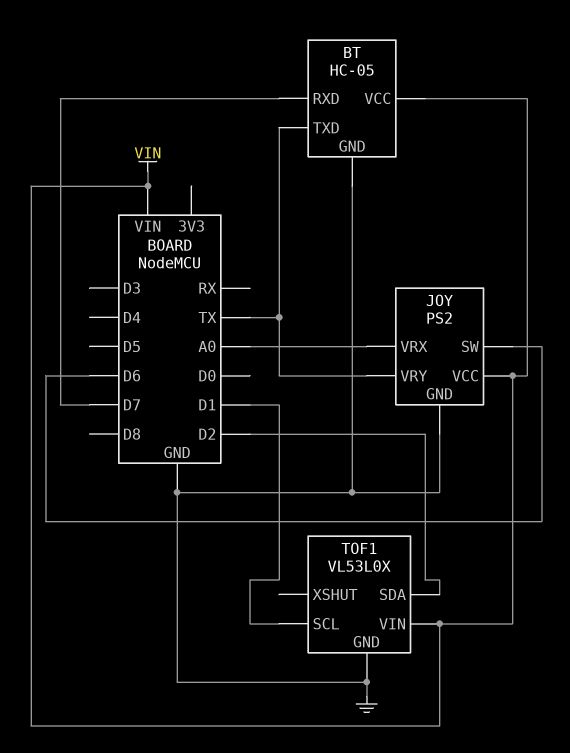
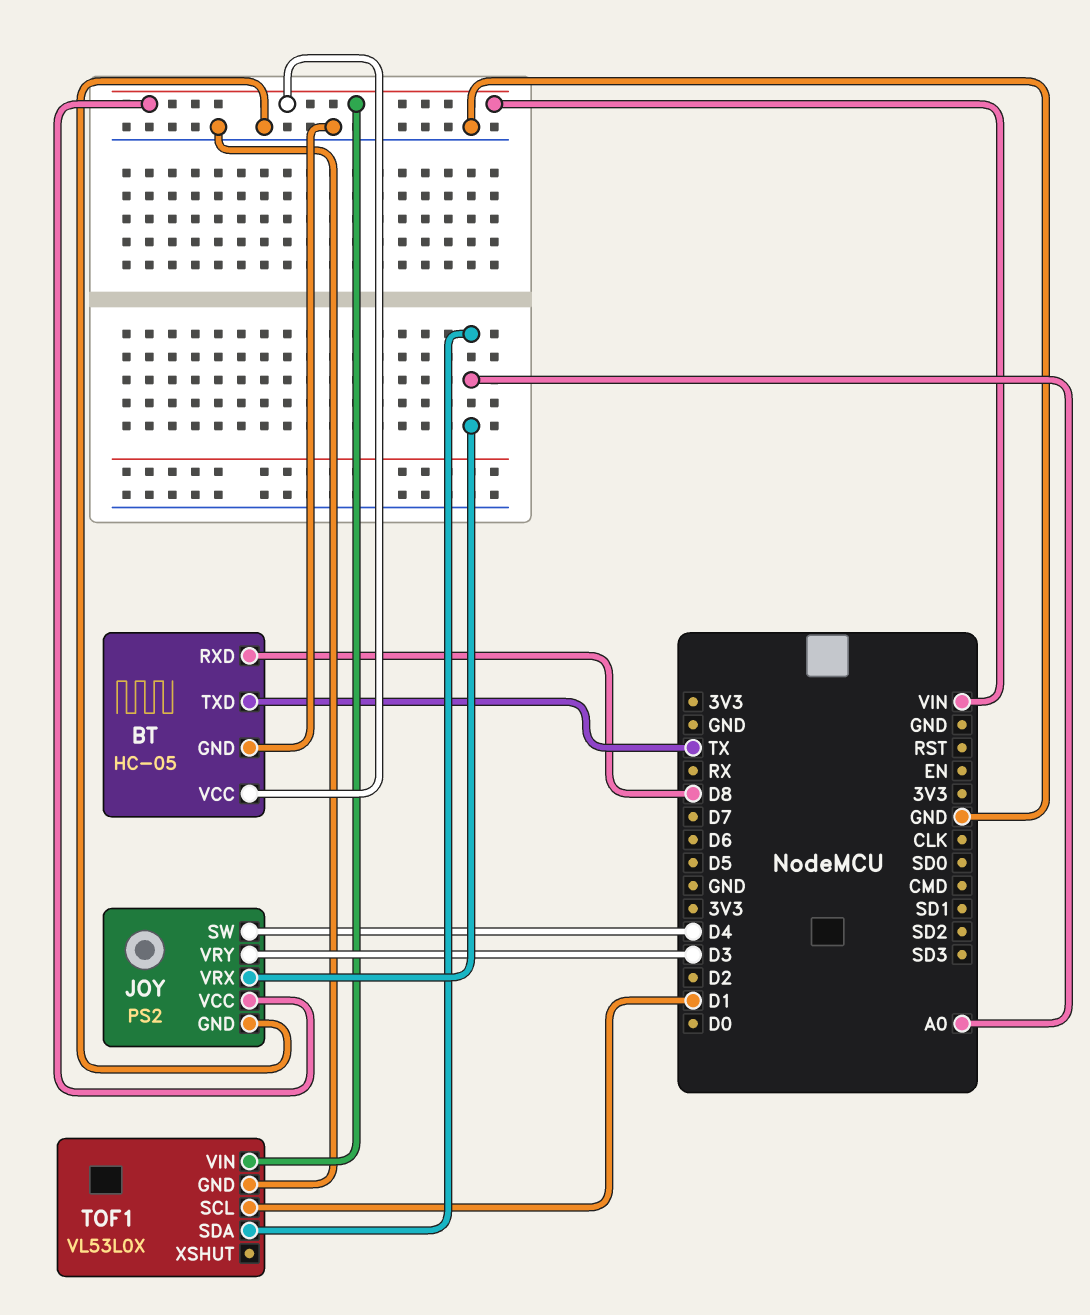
BT pin RXD: D7 -> D8
JOY pin SW: D6 -> D4
JOY pin VRY: TX -> D3
TOF1 pin SDA: D2 -> A0

